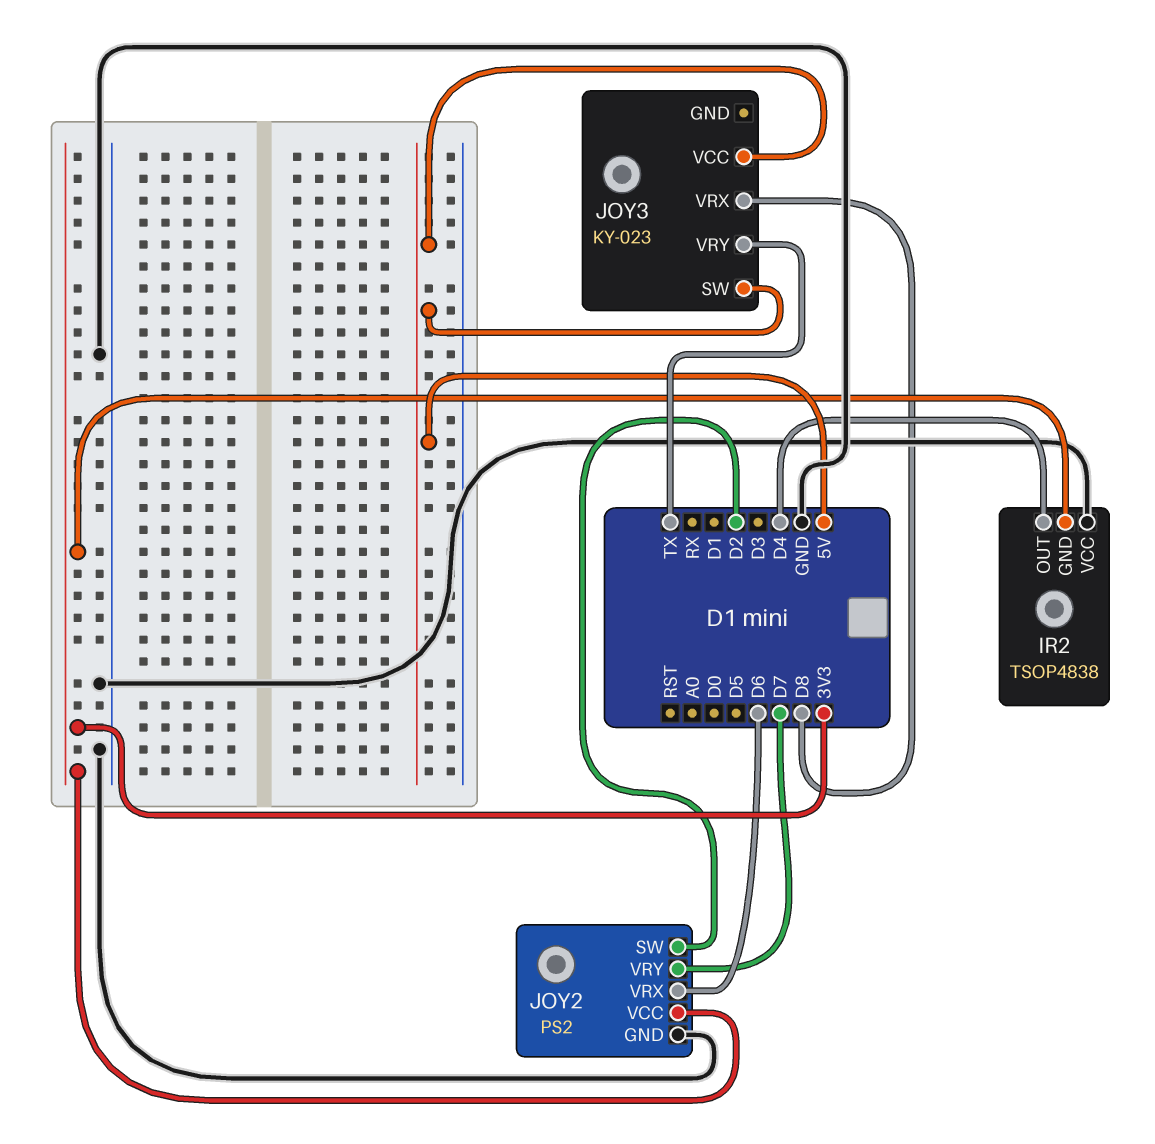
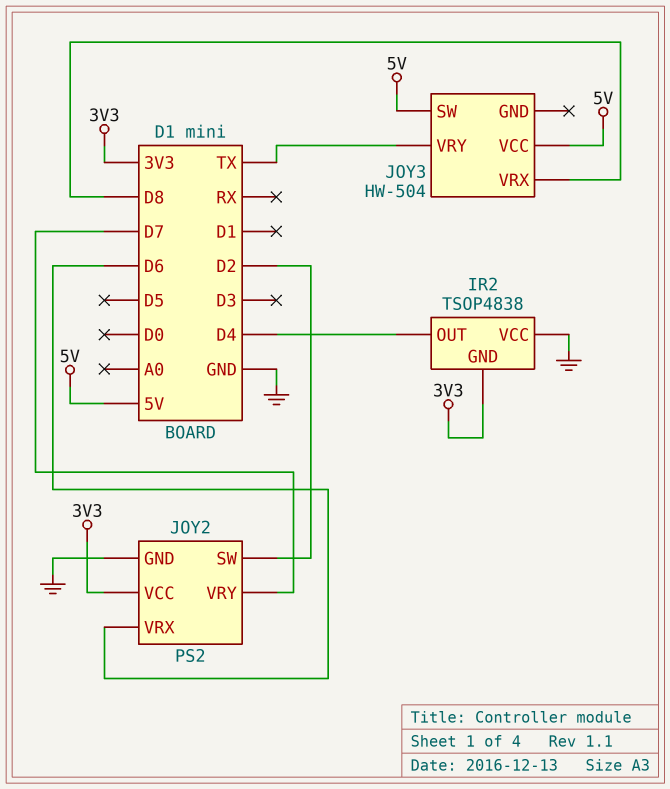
JOY3: KY-023 -> HW-504

